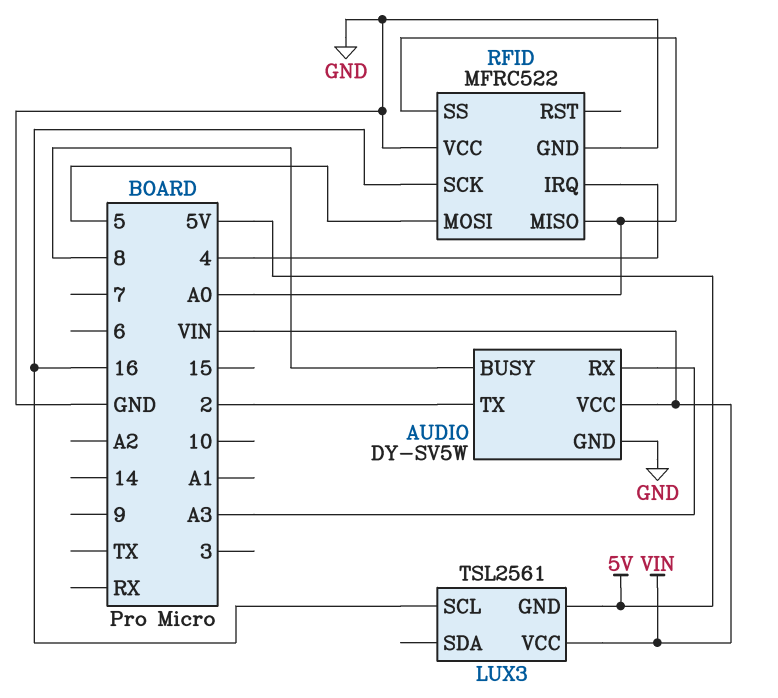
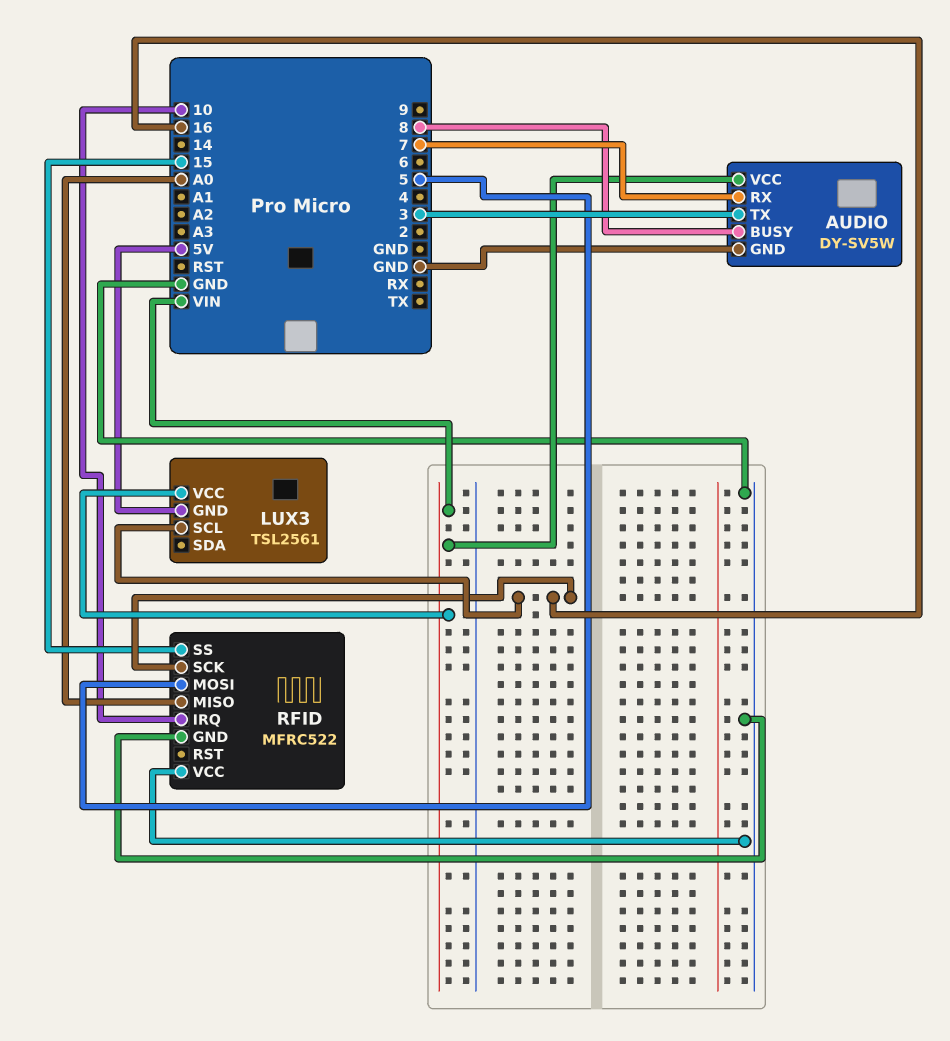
AUDIO pin RX: A3 -> 7
AUDIO pin TX: 2 -> 3
RFID pin IRQ: 4 -> 10
RFID pin SS: A0 -> 15

